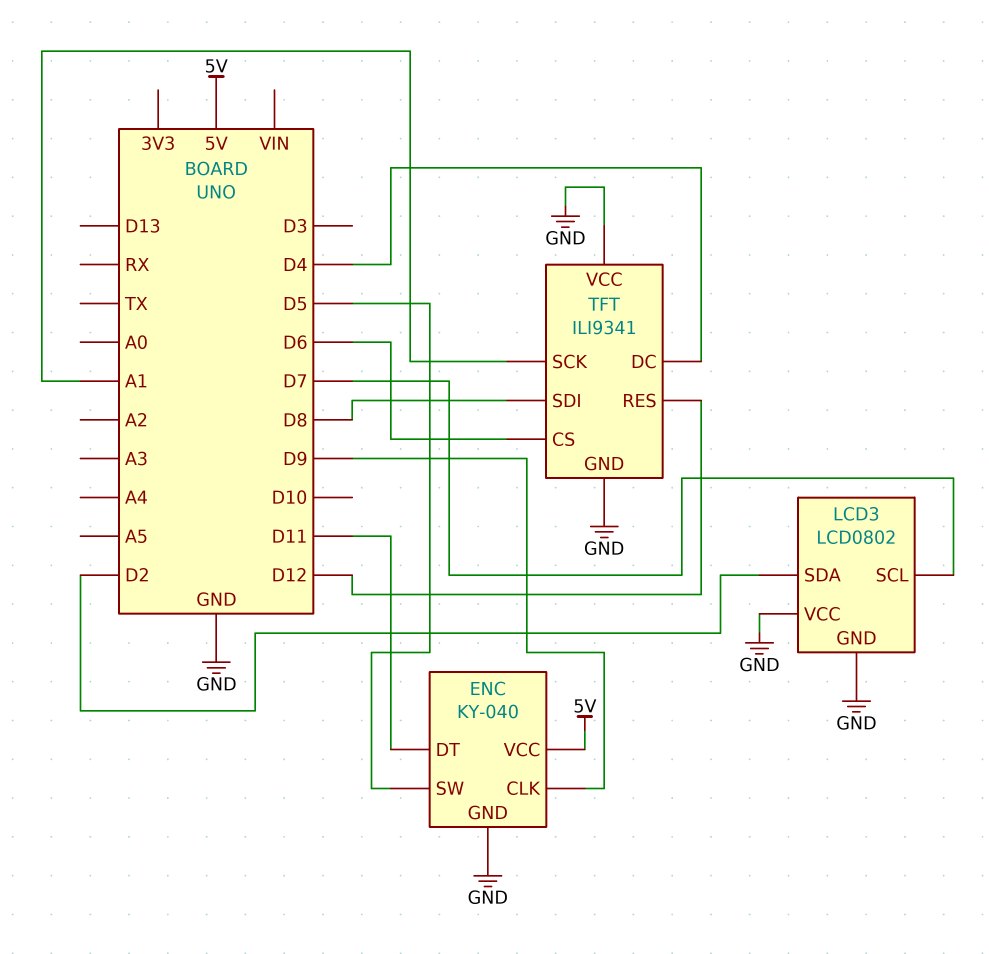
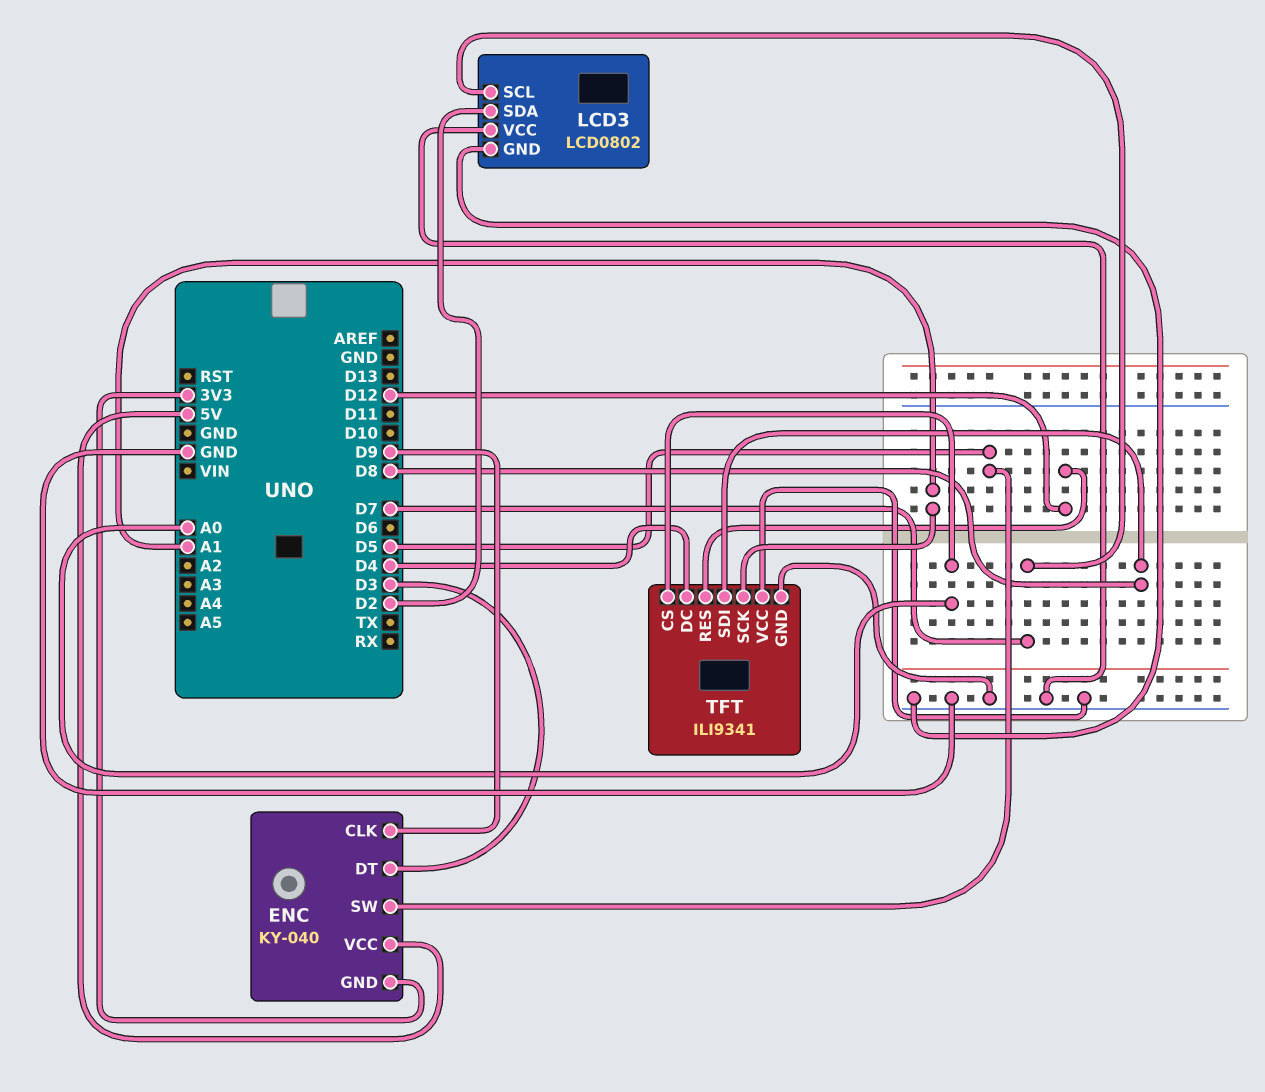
ENC pin DT: D11 -> D3
ENC pin GND: GND -> 3V3
TFT pin CS: D6 -> A0

